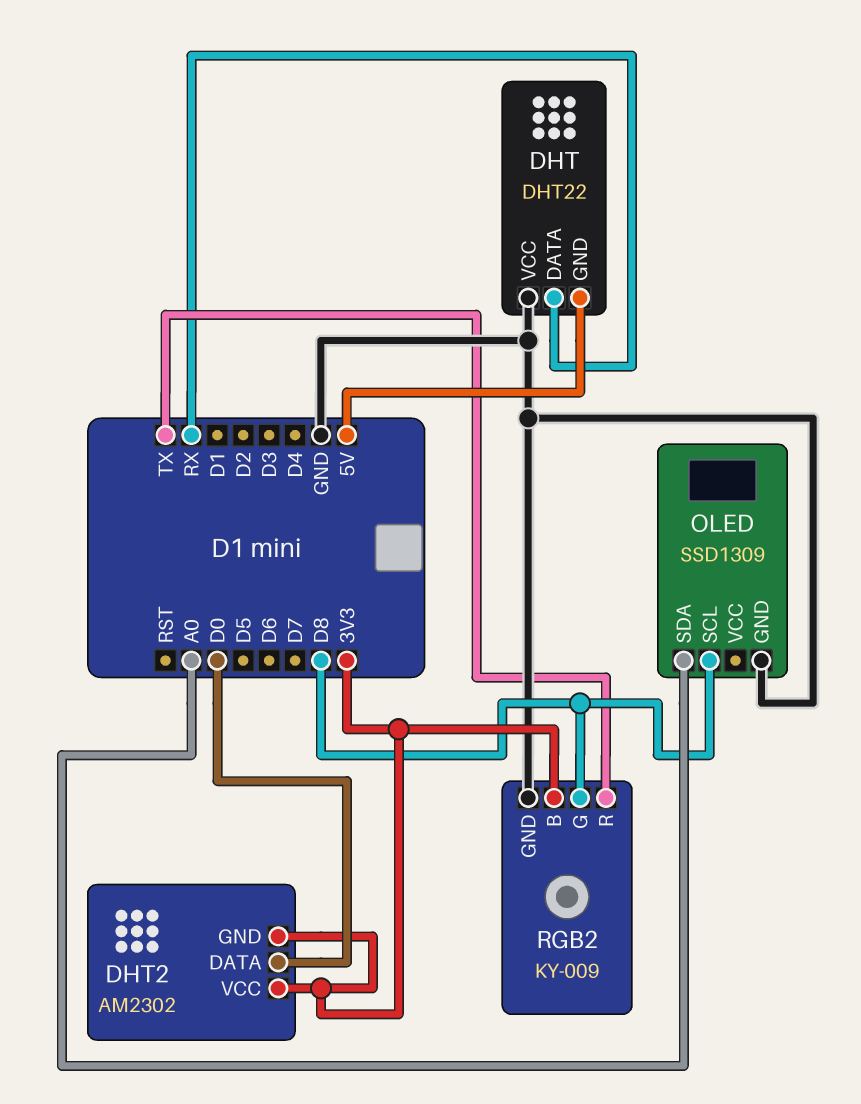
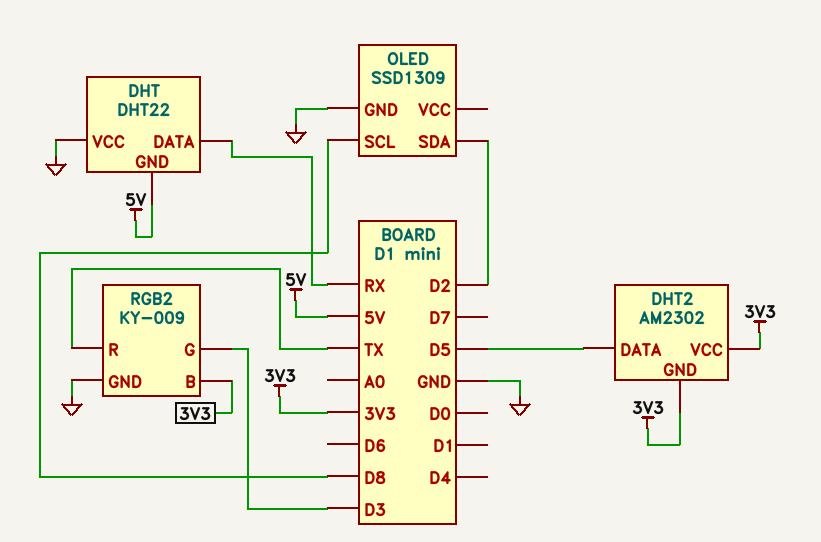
DHT2 pin DATA: D0 -> D5
OLED pin SDA: A0 -> D2
RGB2 pin G: D8 -> D3

